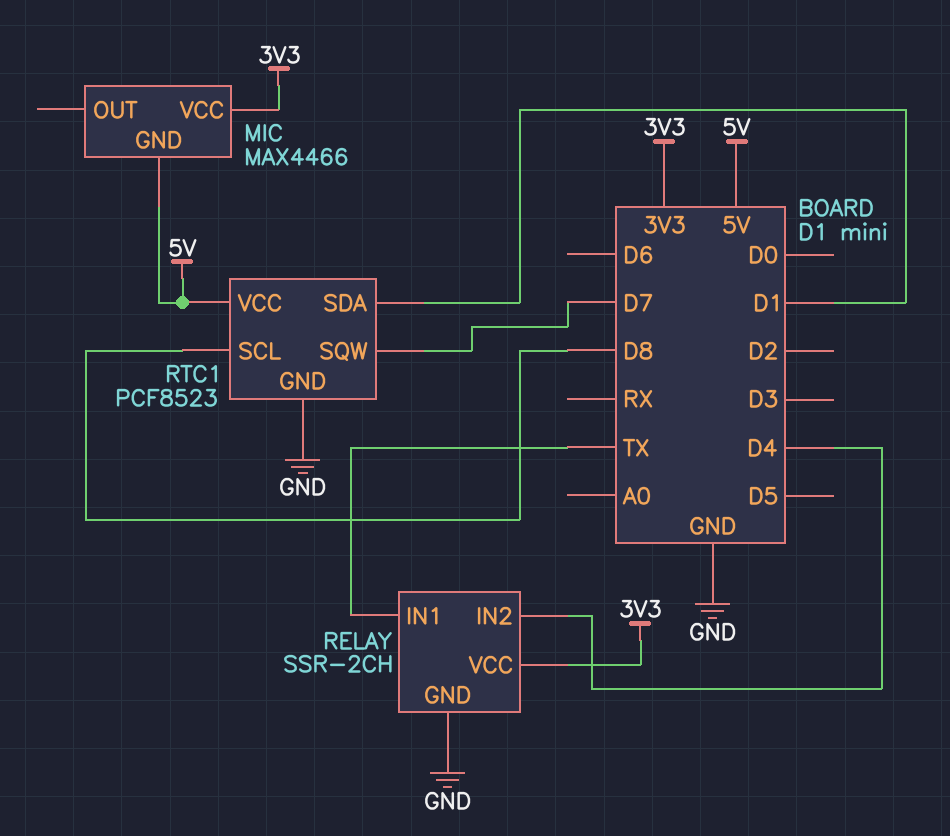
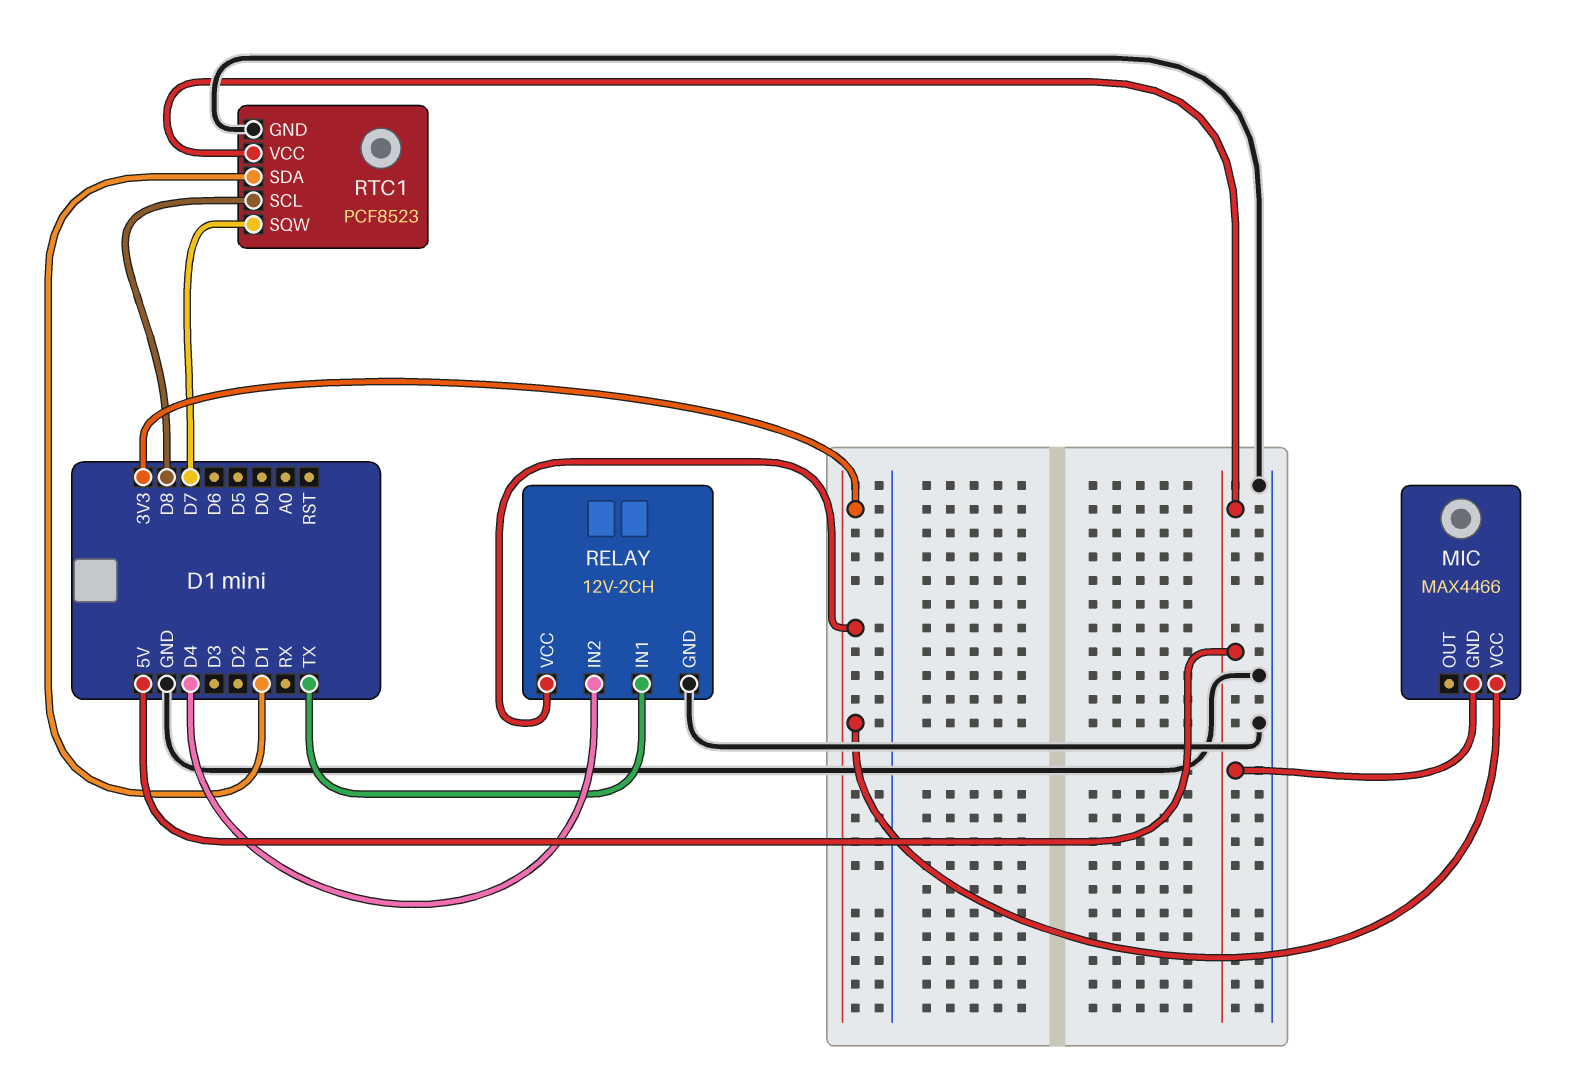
RELAY: SSR-2CH -> 12V-2CH

